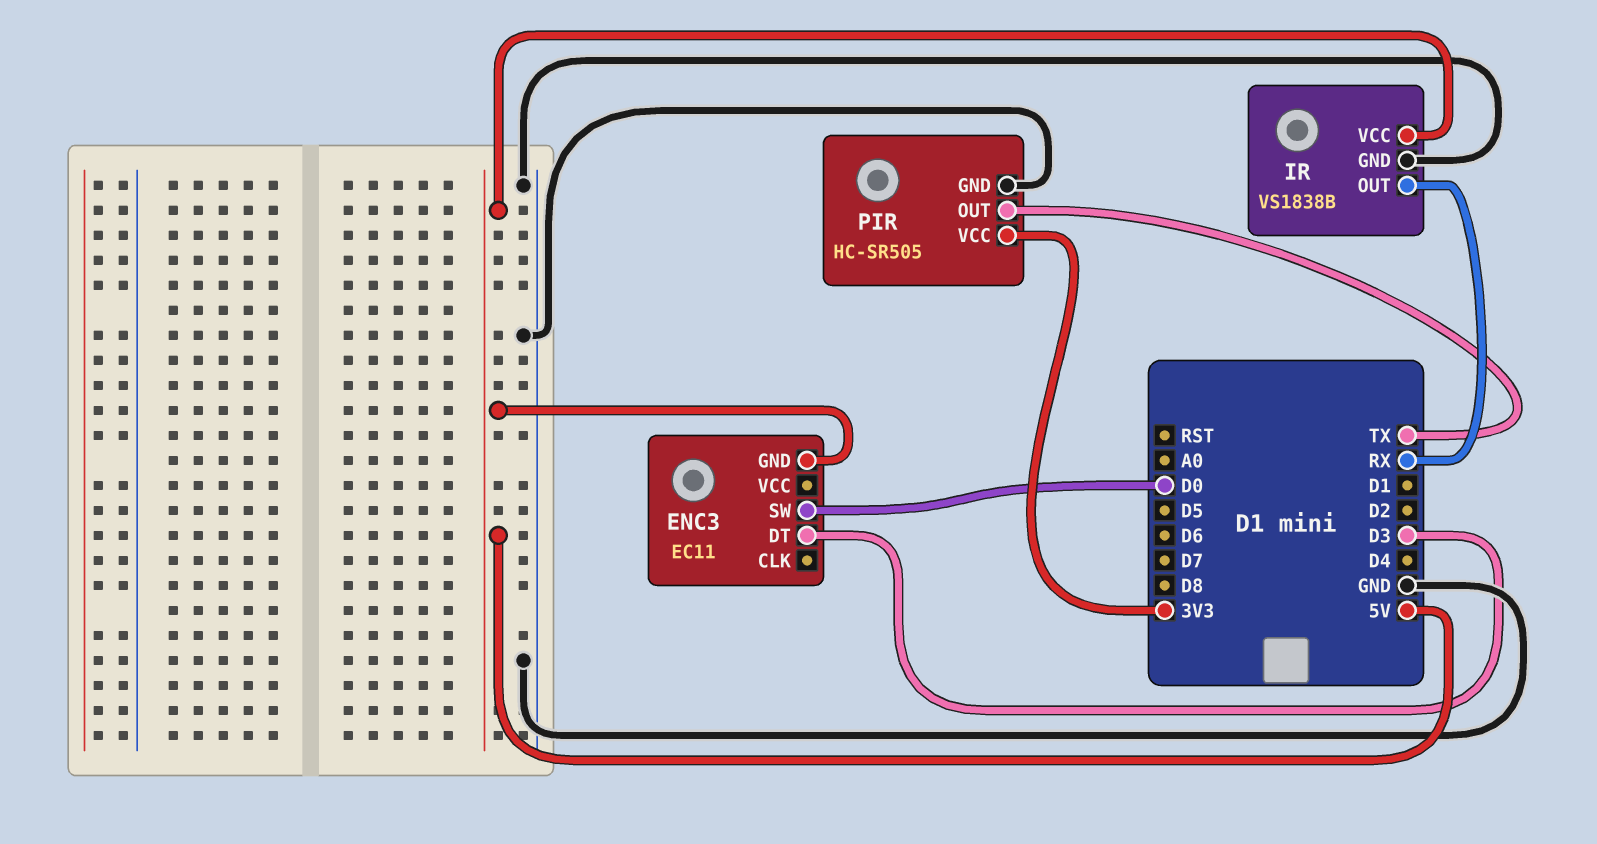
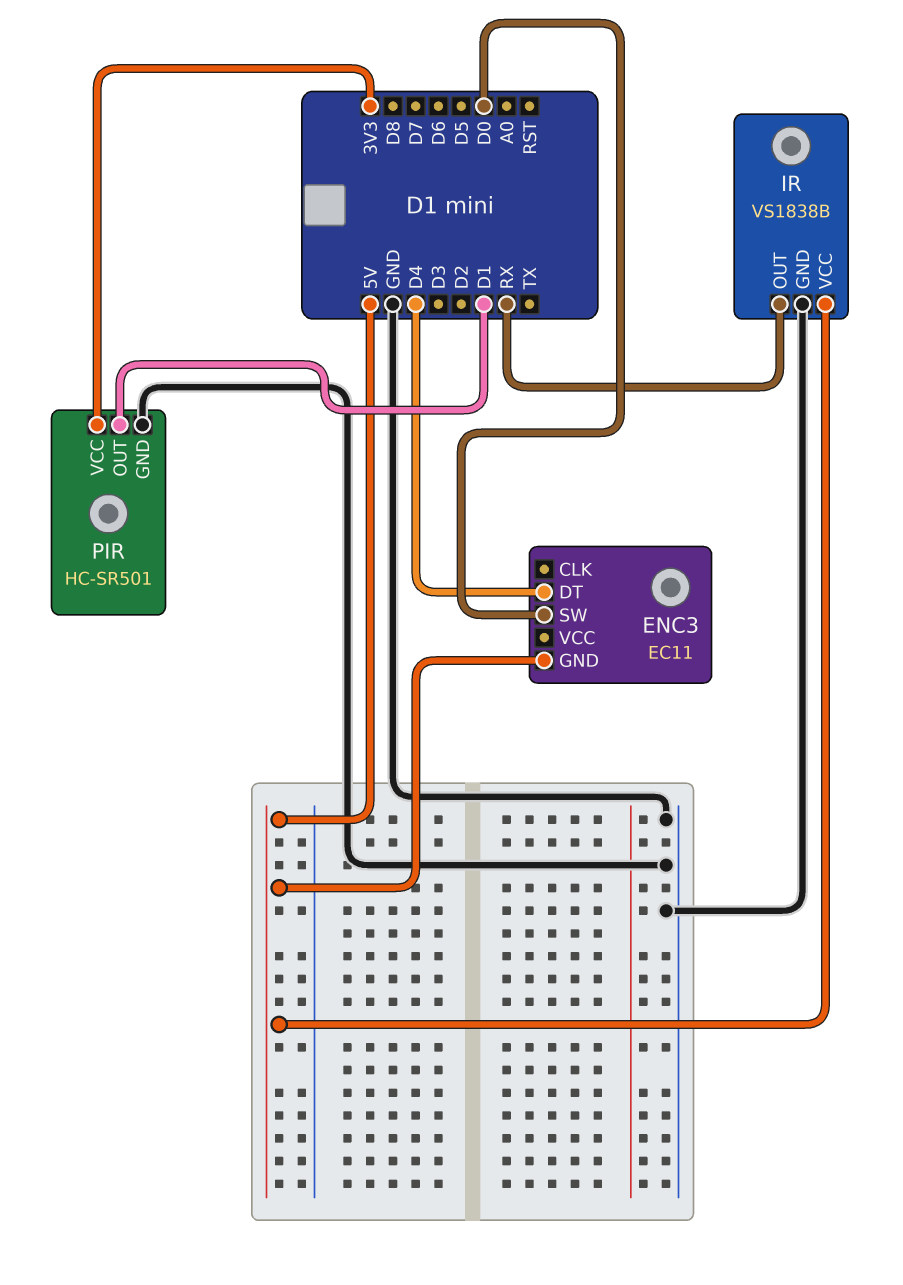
ENC3 pin DT: D3 -> D4
PIR: HC-SR505 -> HC-SR501
PIR pin OUT: TX -> D1

